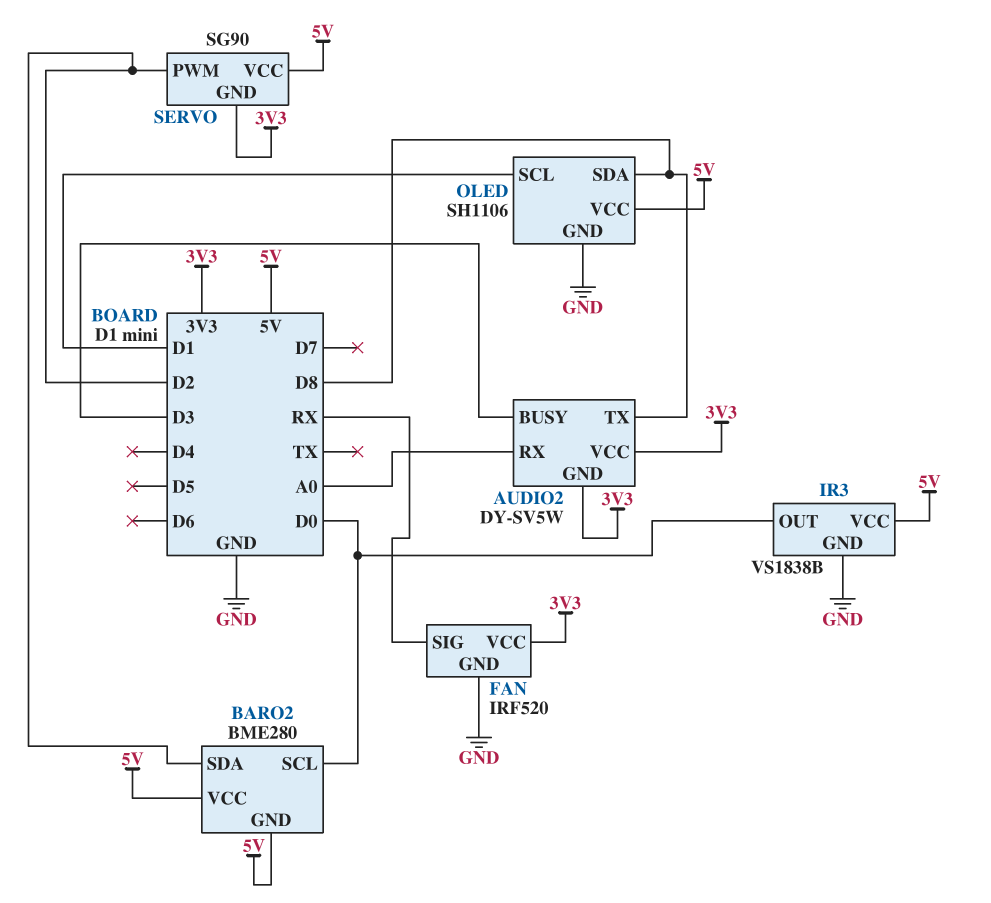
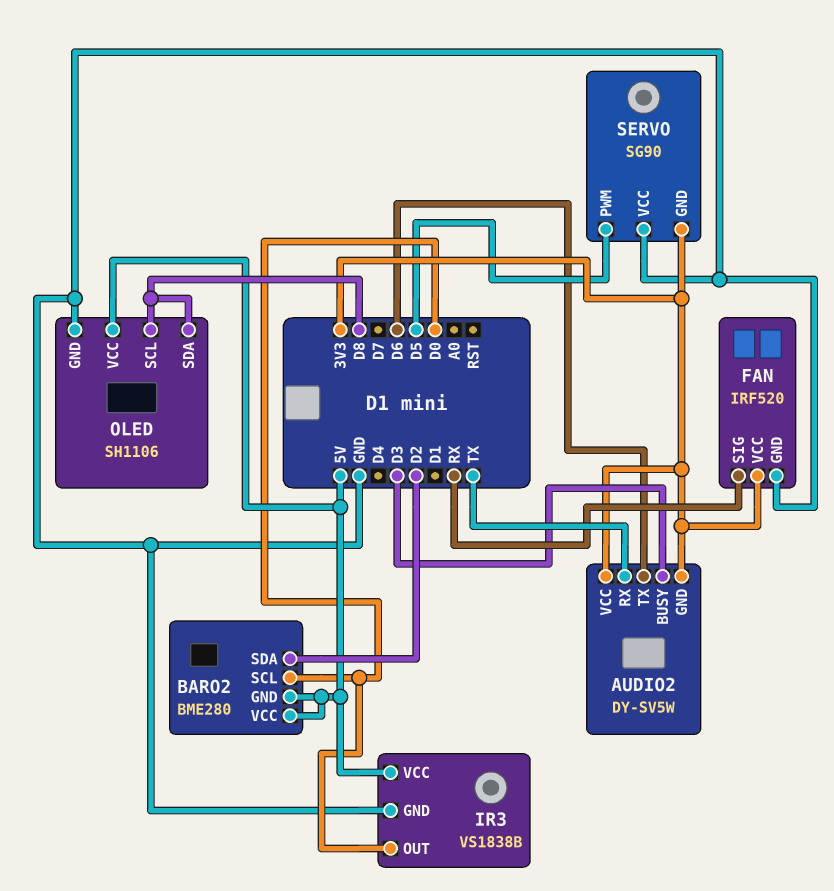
AUDIO2 pin RX: A0 -> TX
AUDIO2 pin TX: D8 -> D6
OLED pin SCL: D1 -> D8
SERVO pin PWM: D2 -> D5
SERVO pin VCC: 5V -> GND

